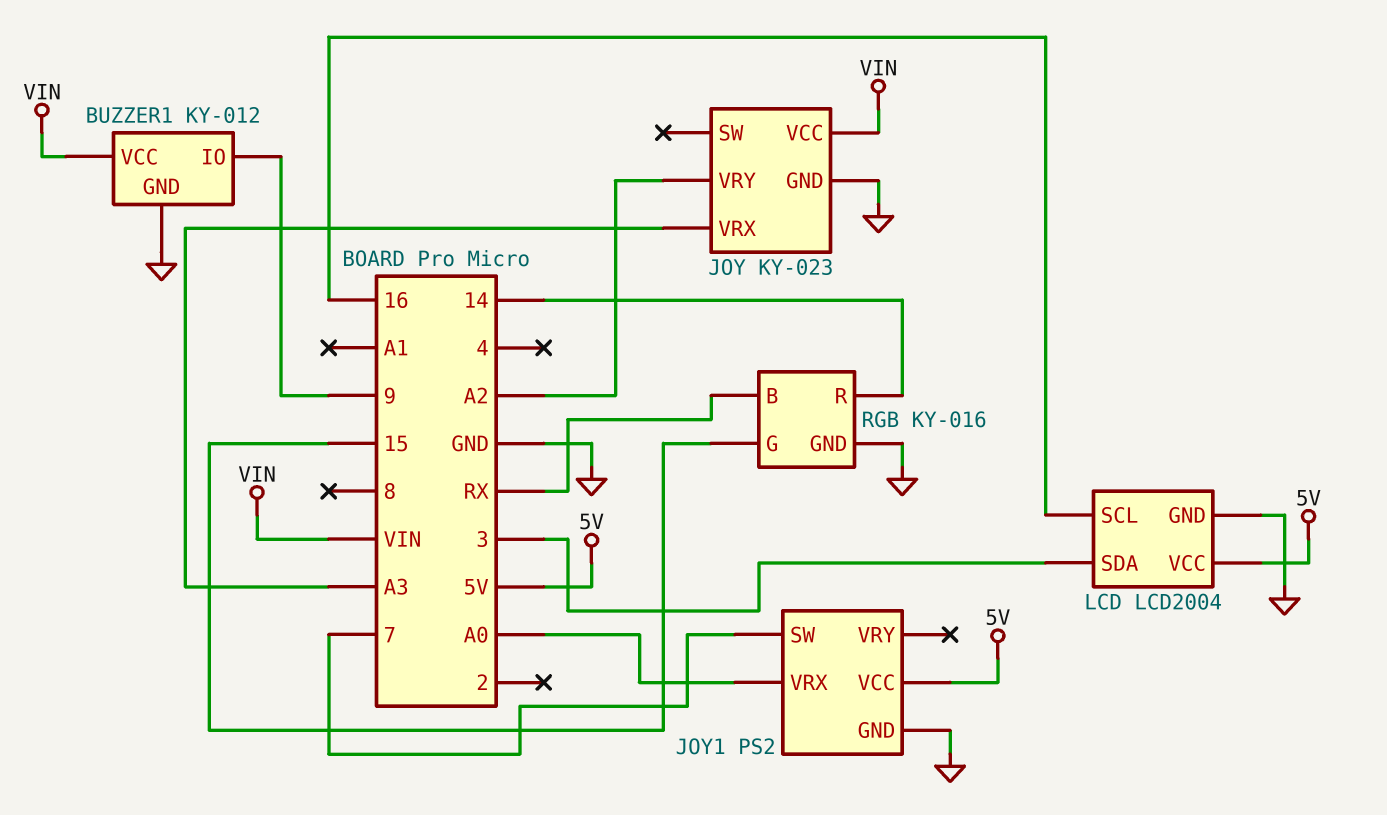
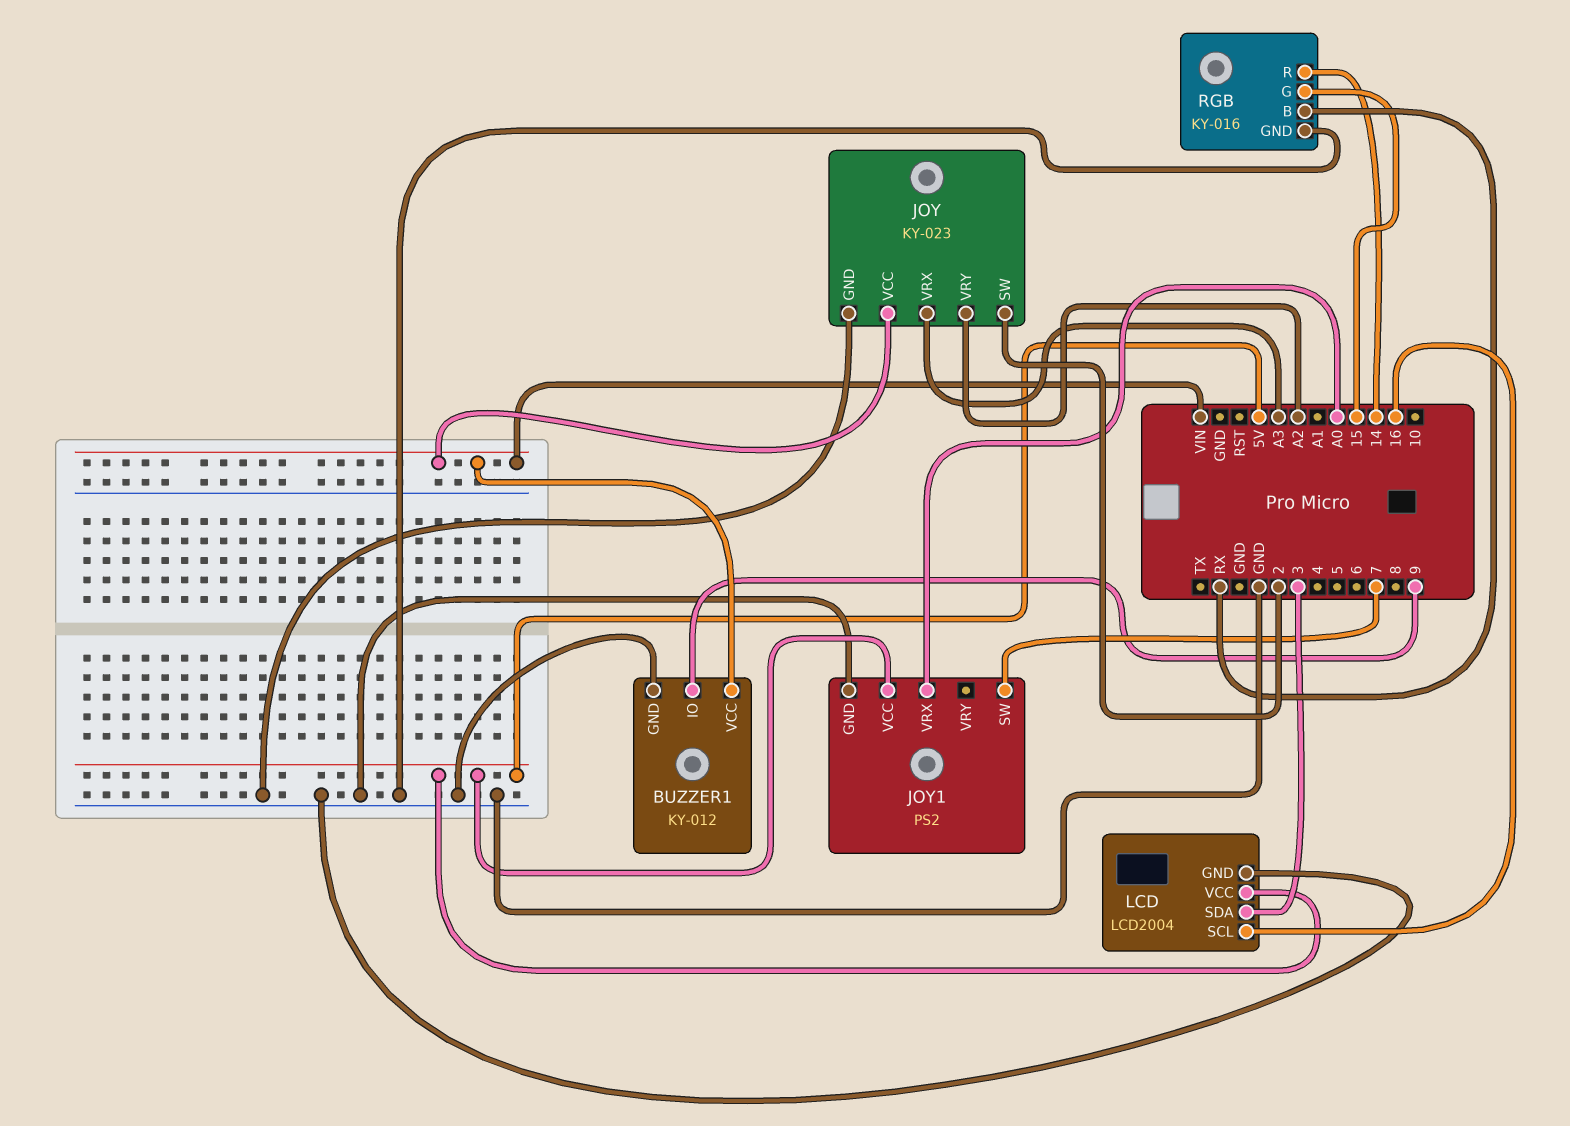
JOY pin SW: none -> 2

